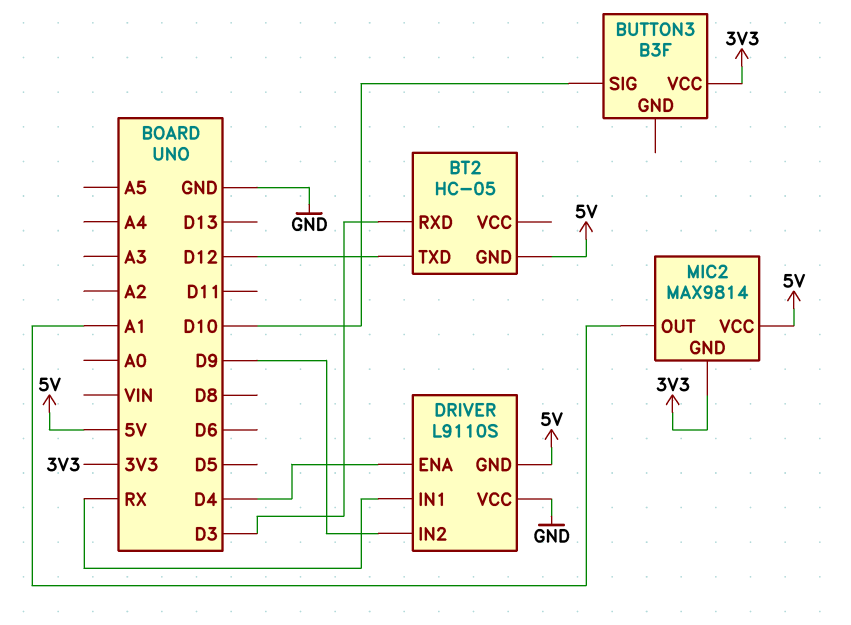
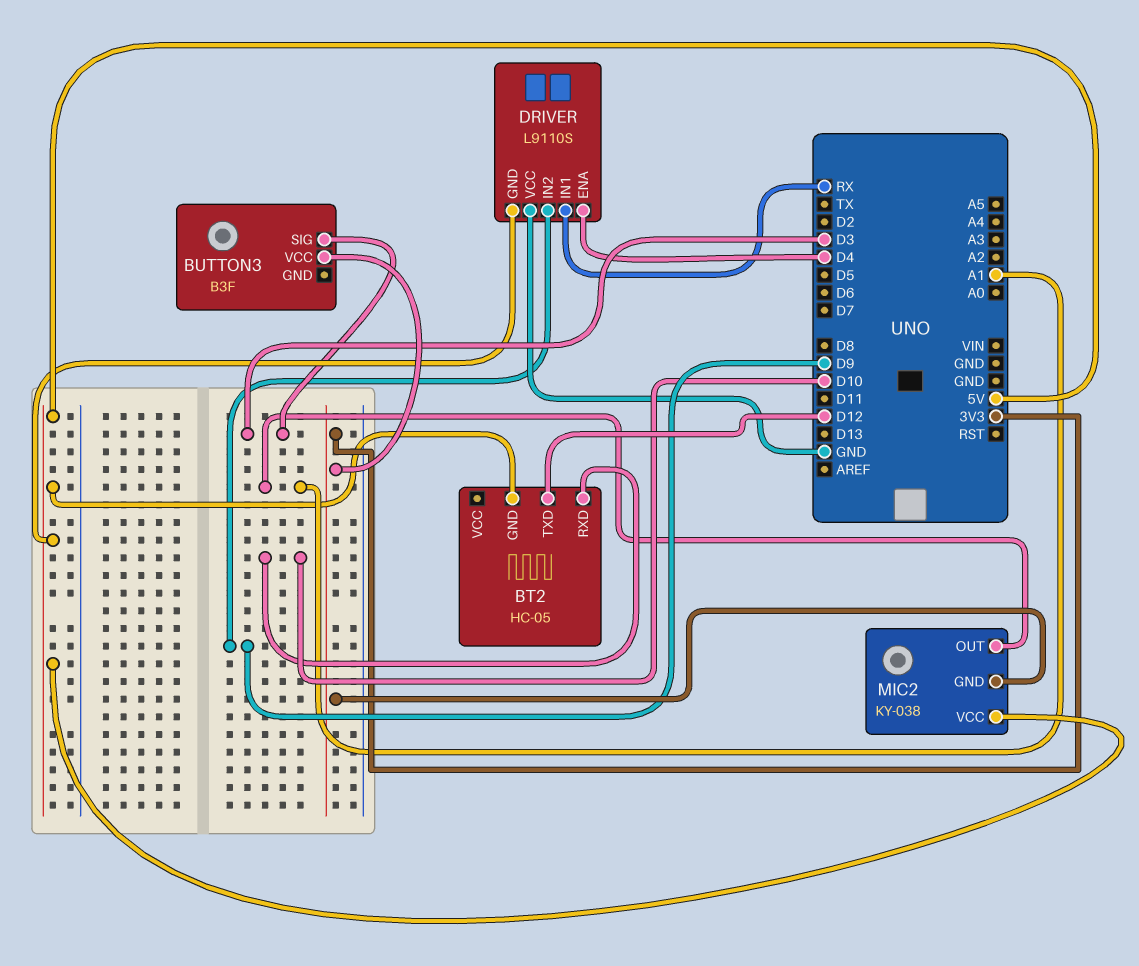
BT2 pin RXD: D3 -> D10
BUTTON3 pin SIG: D10 -> D3
MIC2: MAX9814 -> KY-038

